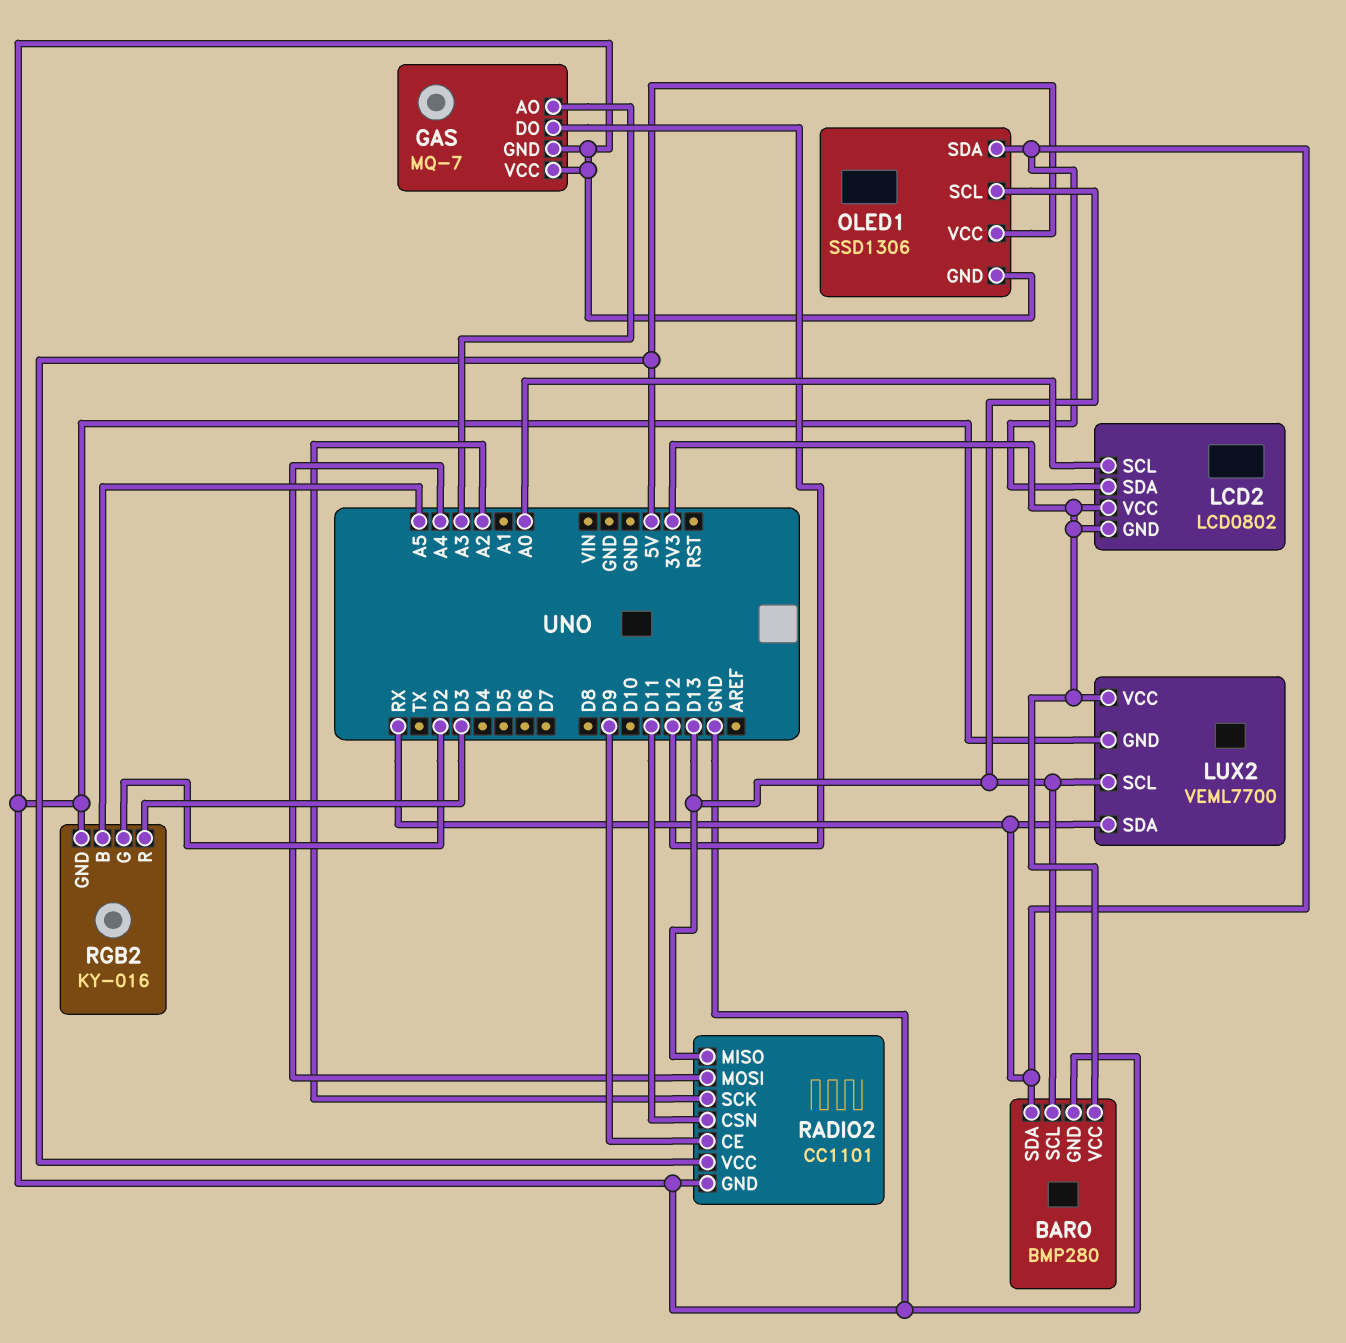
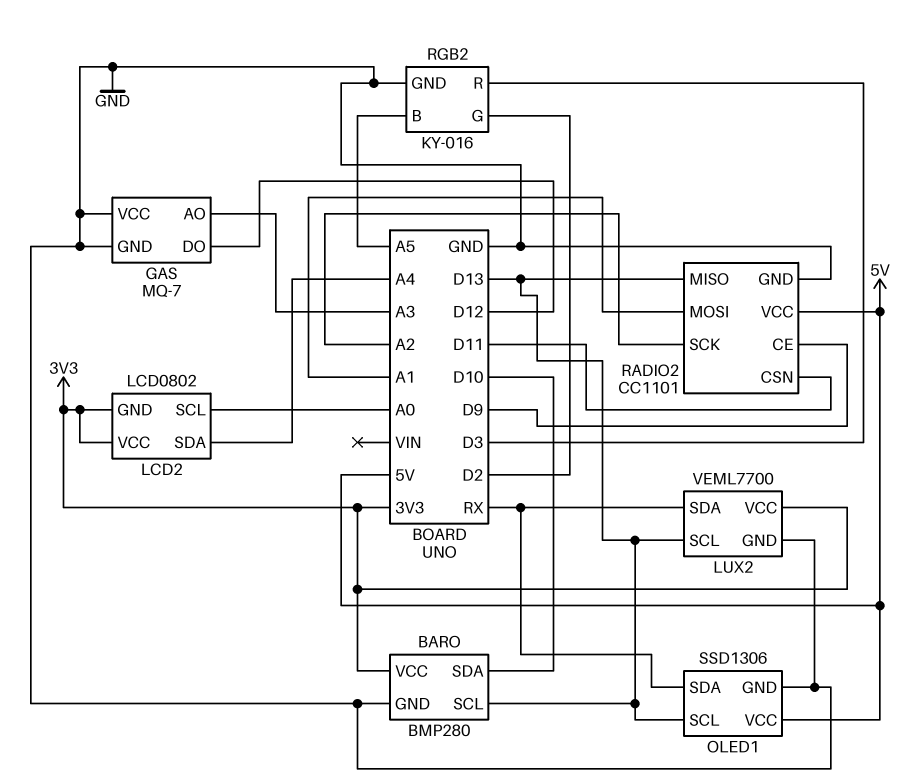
BARO pin SDA: RX -> D10
LCD2 pin SDA: RX -> A4
RADIO2 pin MOSI: A4 -> A1

